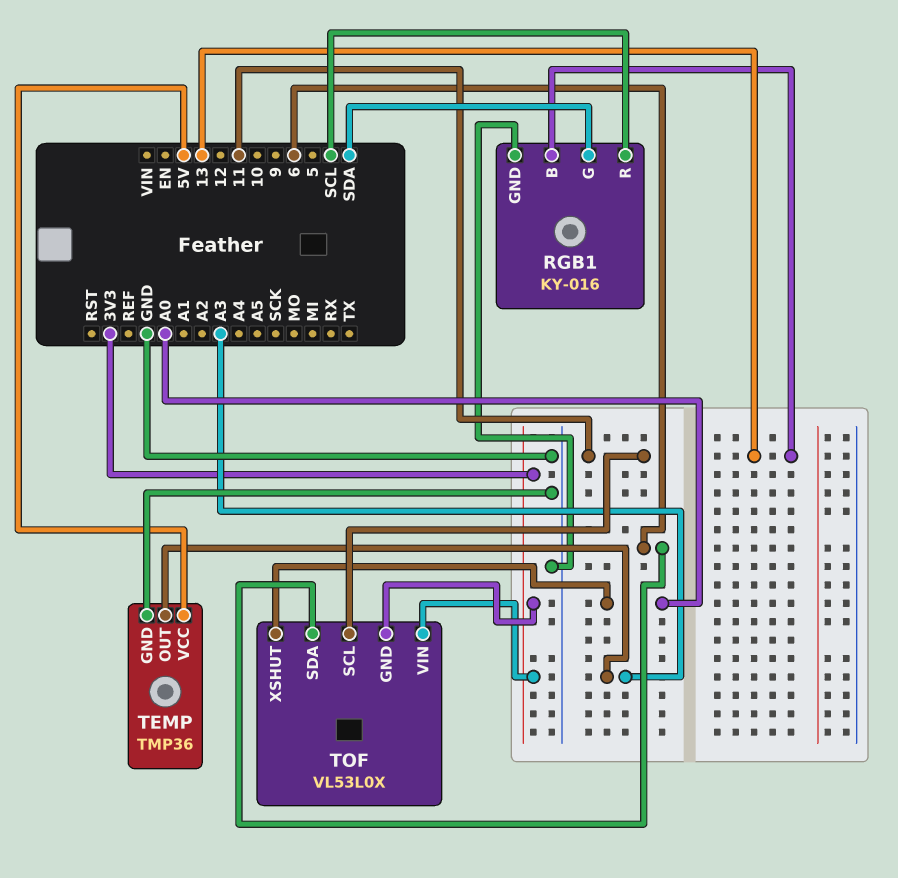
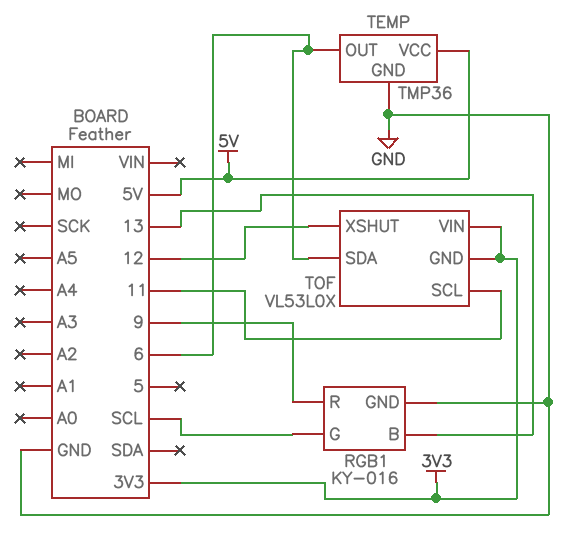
RGB1 pin G: SDA -> SCL
RGB1 pin R: SCL -> 9
TEMP pin OUT: A3 -> 6
TOF pin XSHUT: A0 -> 12

